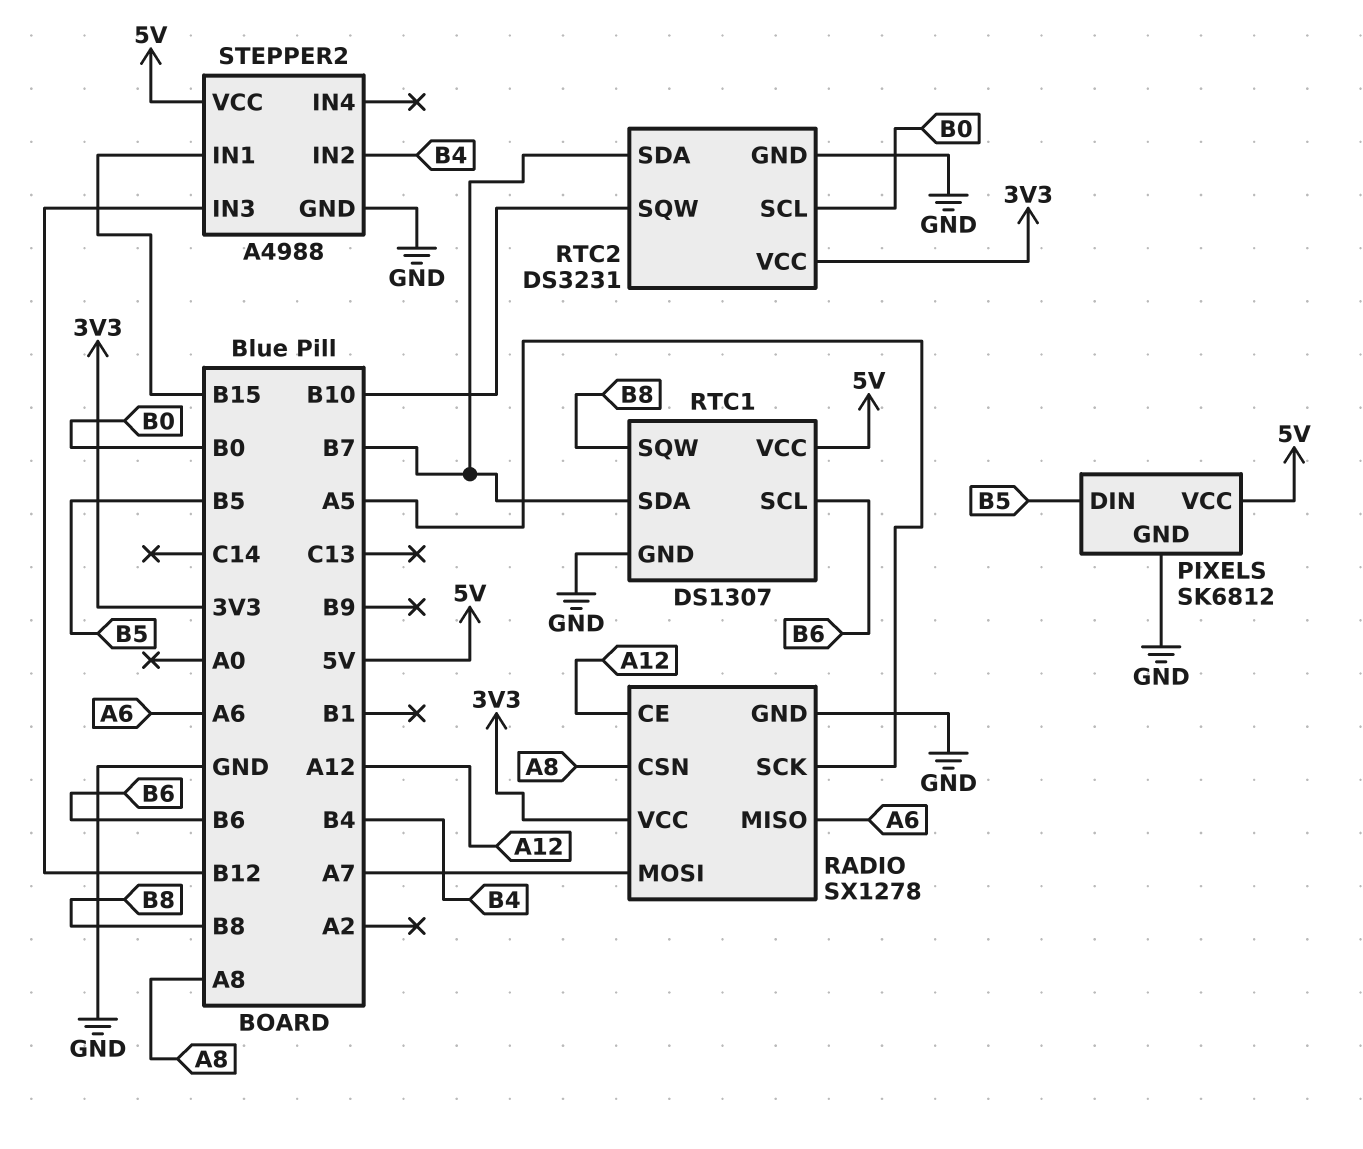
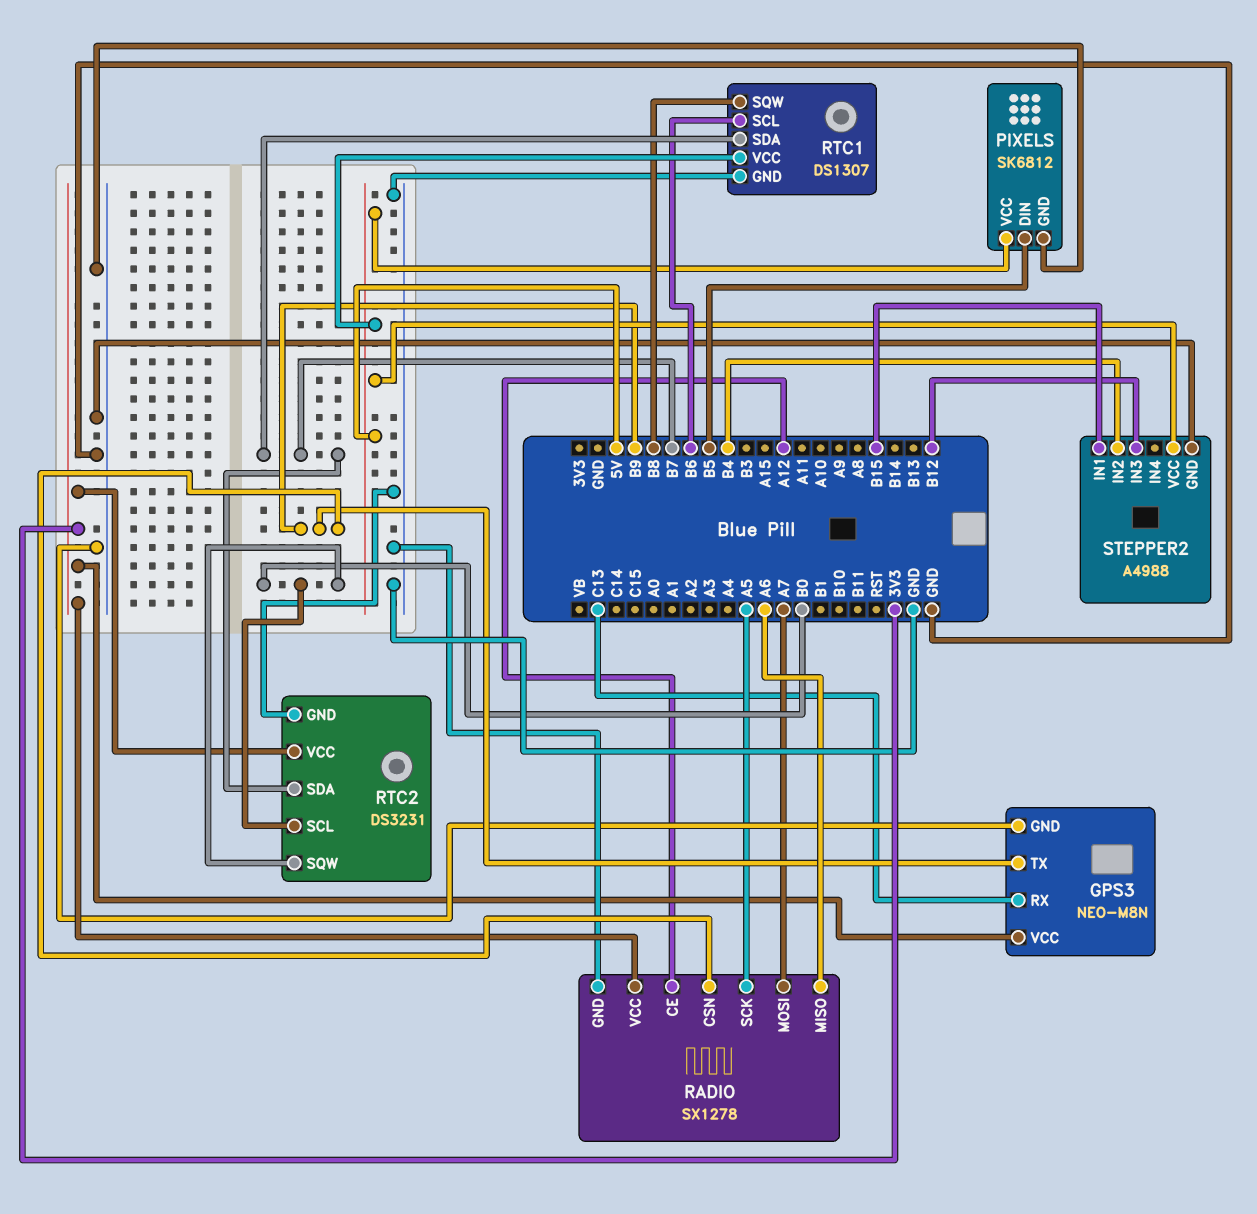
GPS3: none -> NEO-M8N
GPS3 pin GND: none -> GND
GPS3 pin RX: none -> C13
GPS3 pin TX: none -> B9
GPS3 pin VCC: none -> 3V3
RADIO pin CSN: A8 -> B9
RTC2 pin SQW: B10 -> B0

